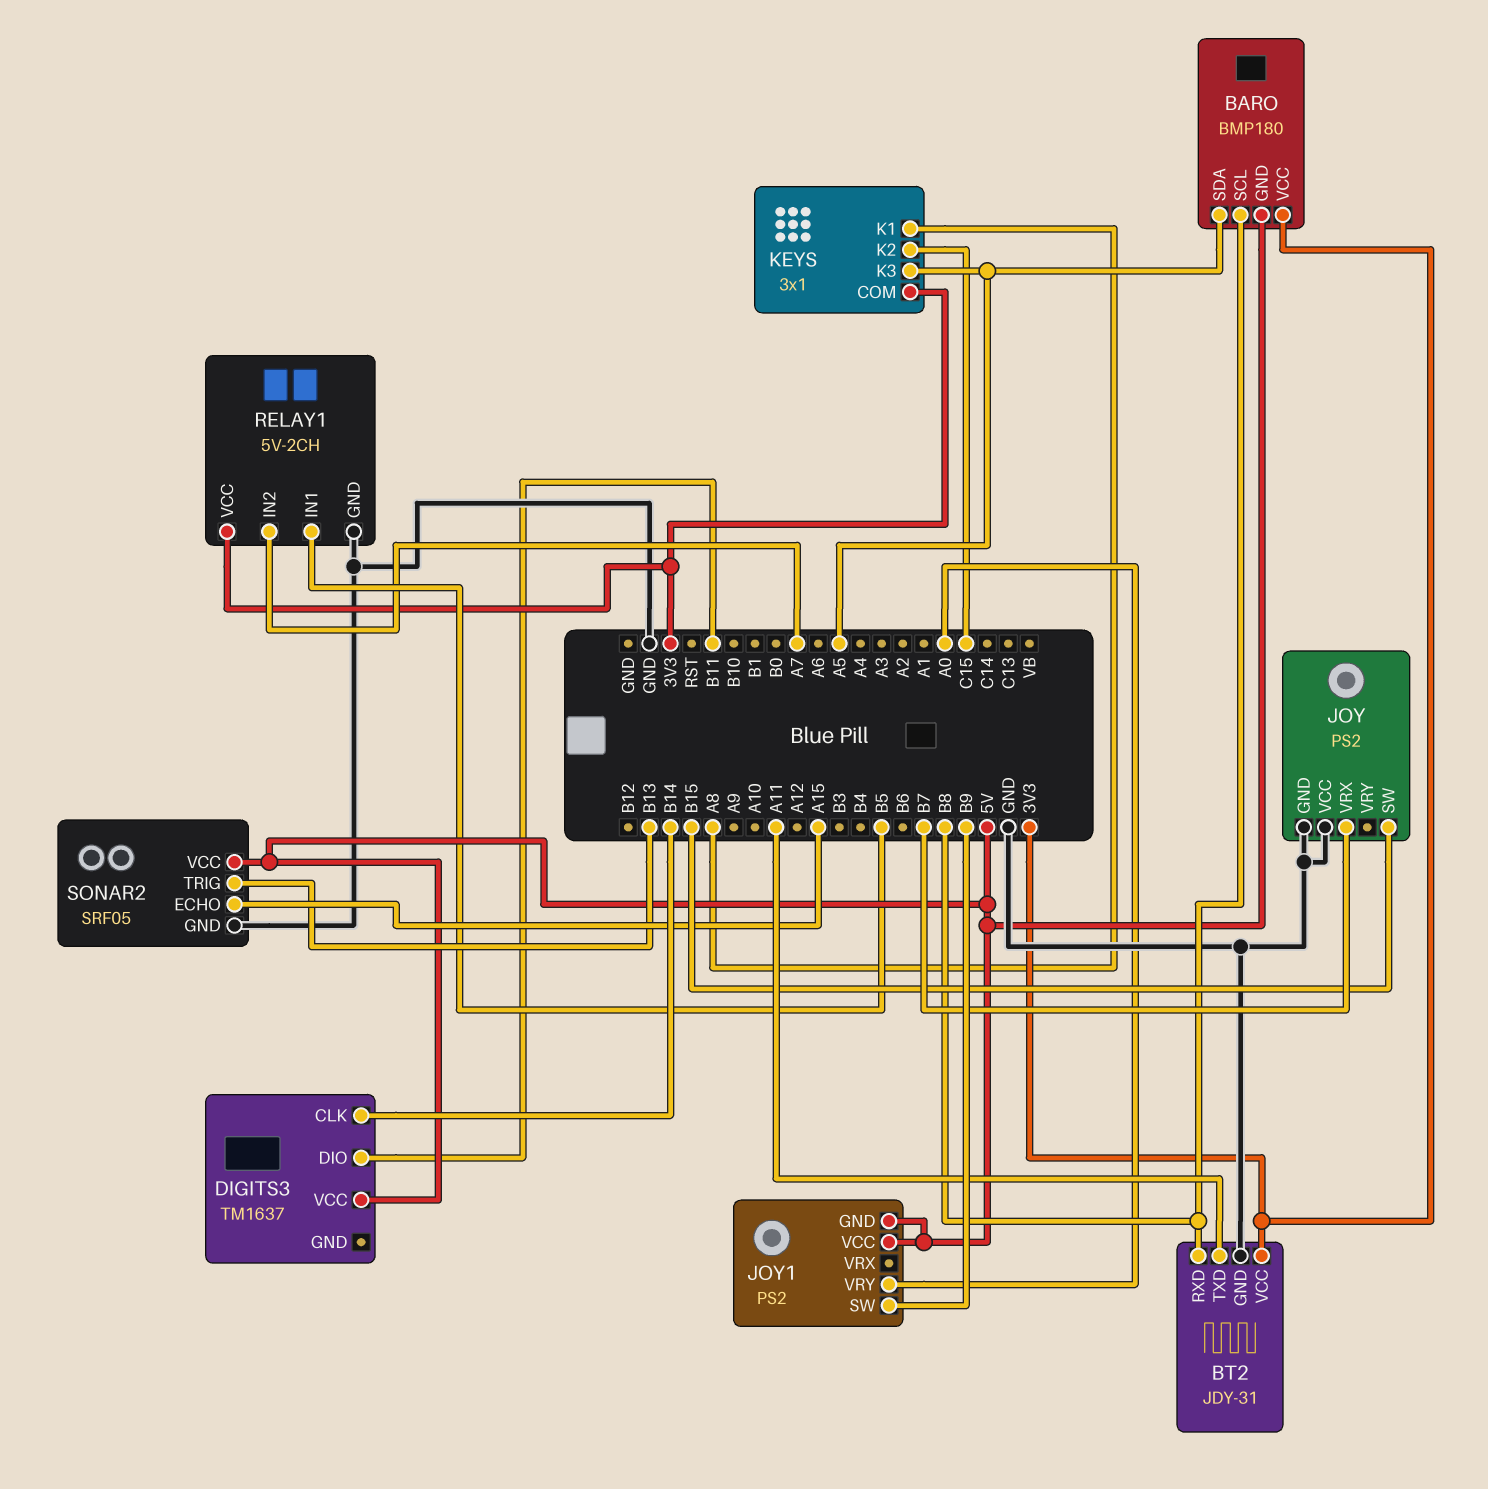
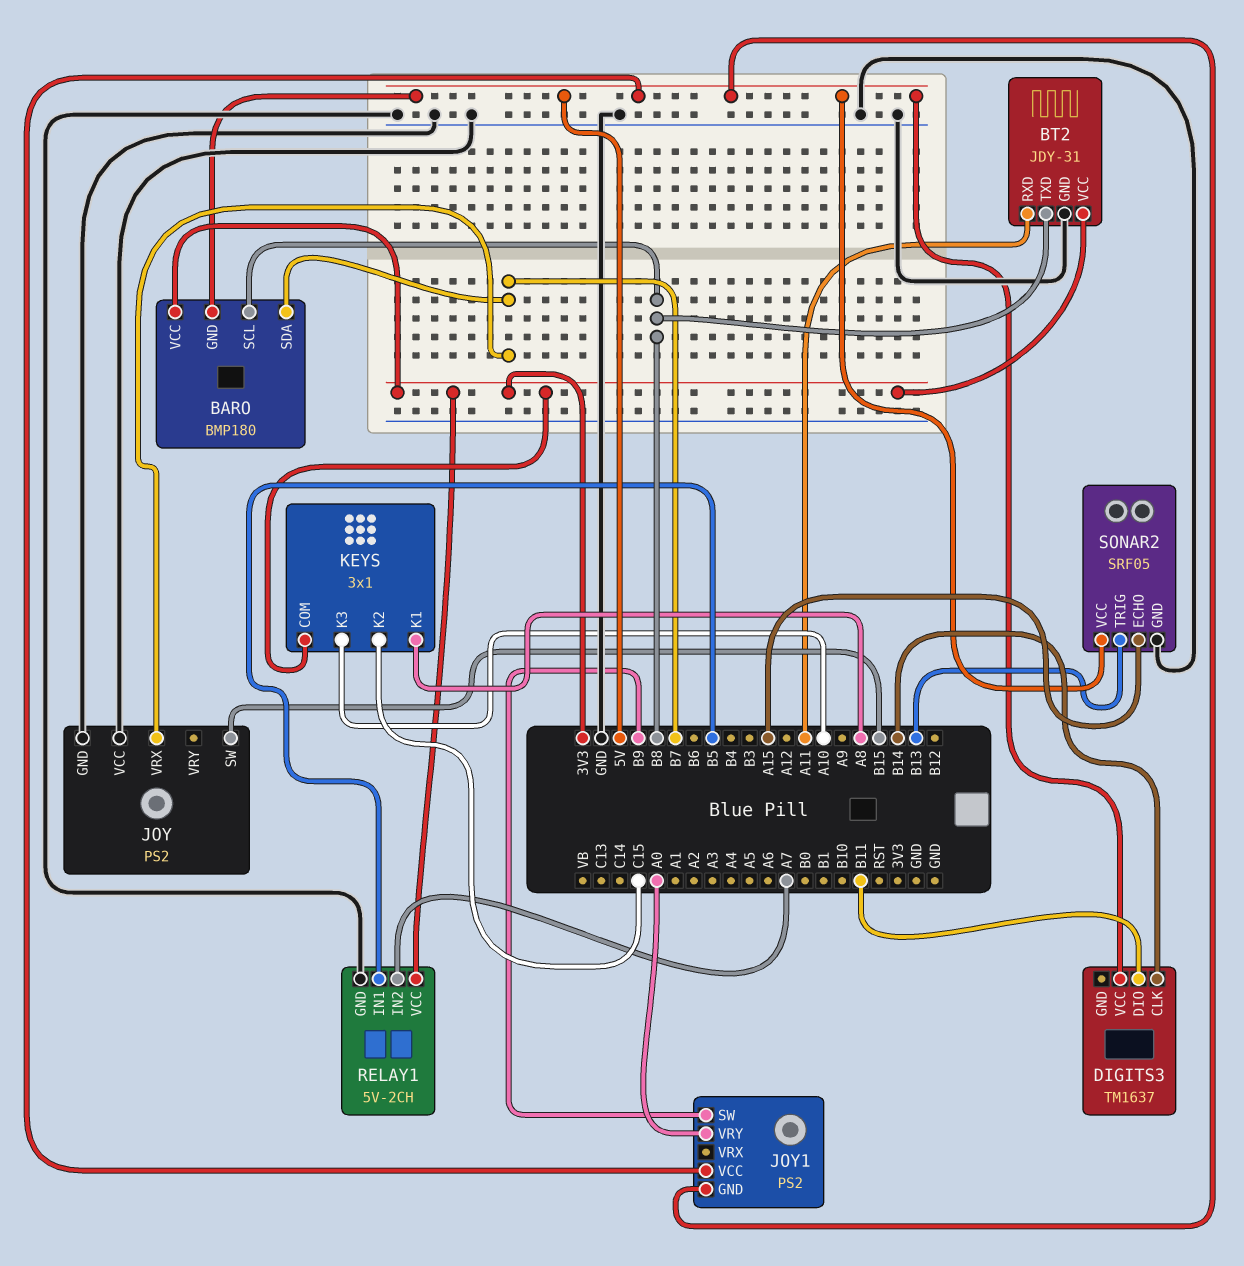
BARO pin SDA: A5 -> B7
BT2 pin RXD: B8 -> A11
BT2 pin TXD: A11 -> B8
KEYS pin K3: A5 -> A10

